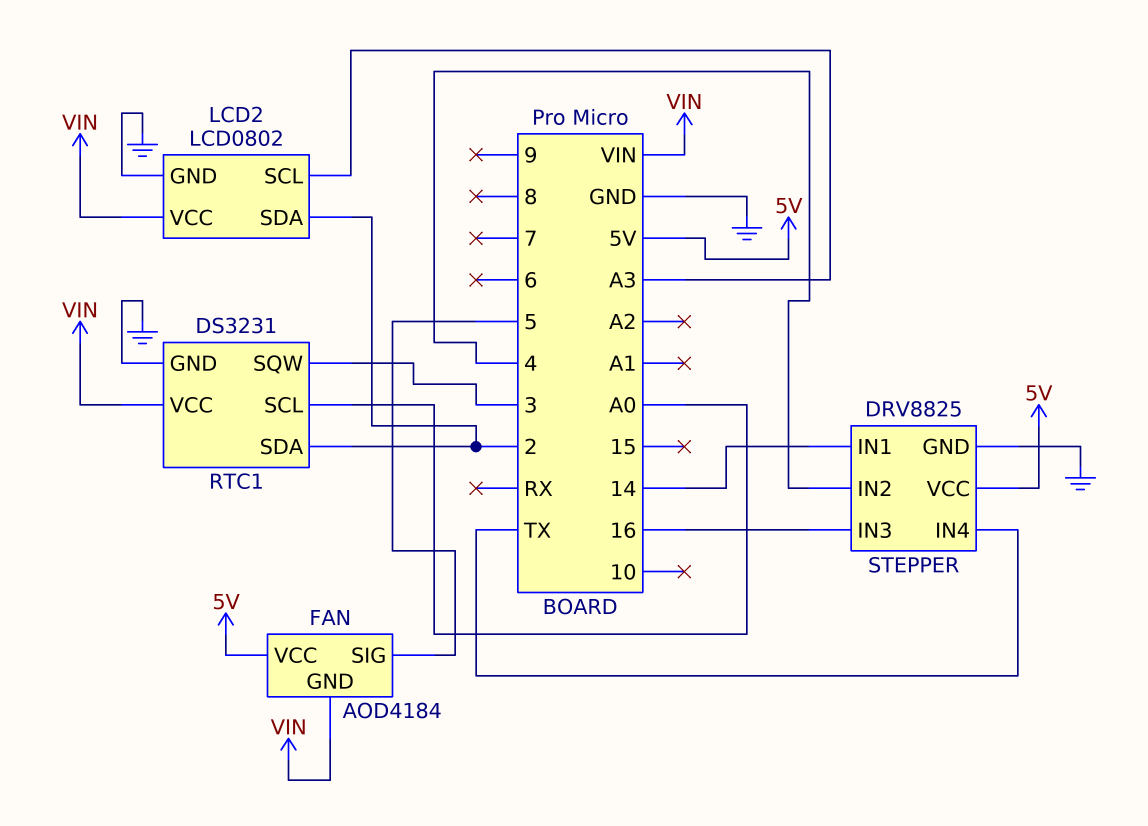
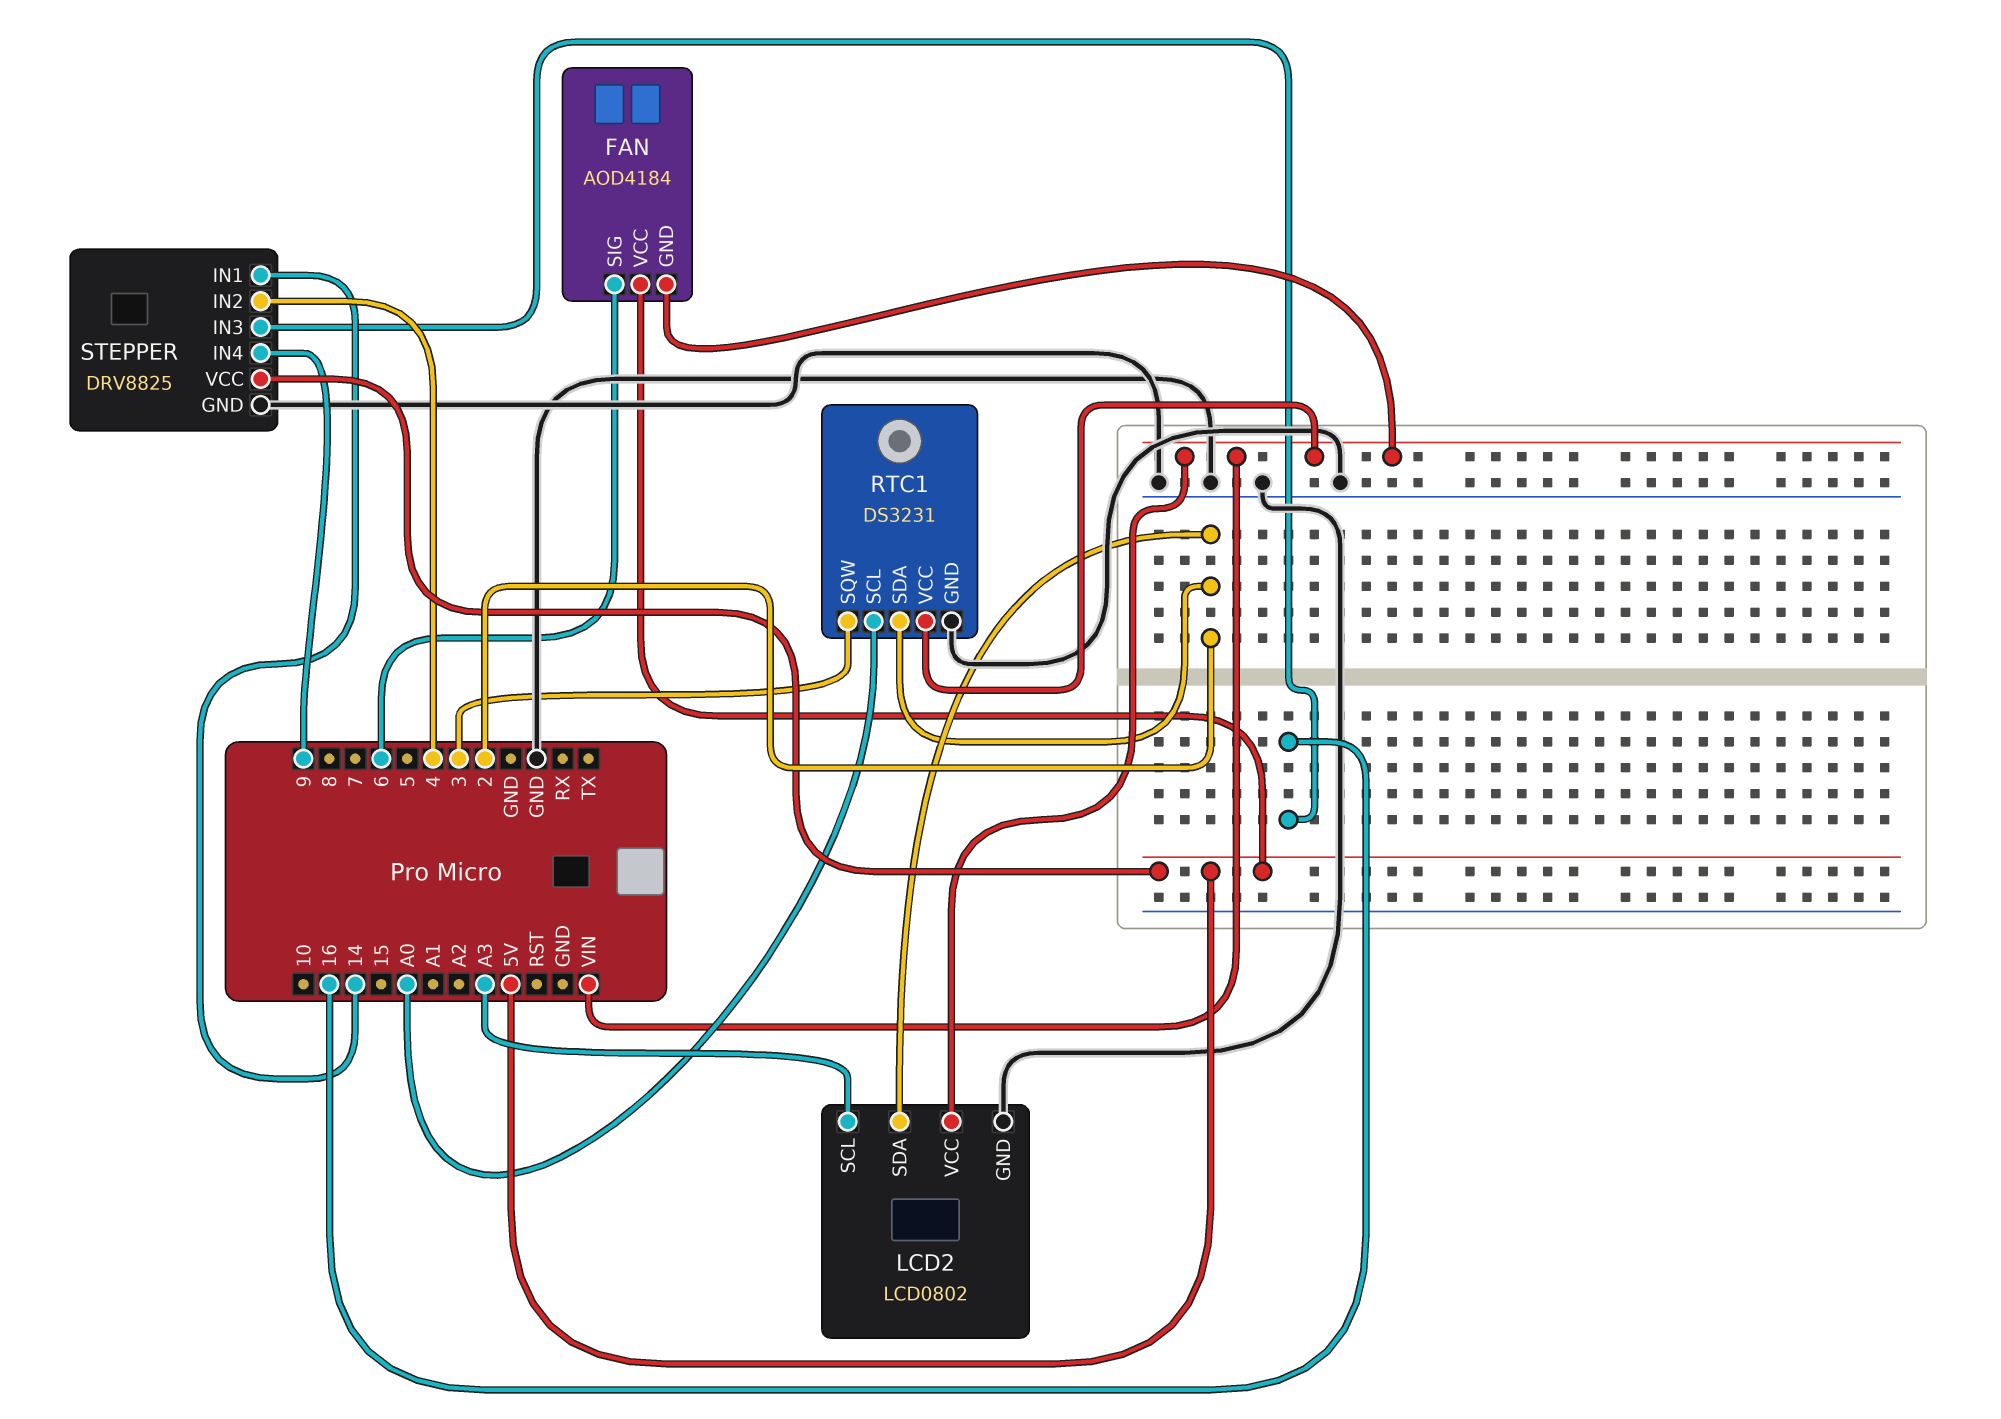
FAN pin SIG: 5 -> 6
STEPPER pin IN4: TX -> 9

